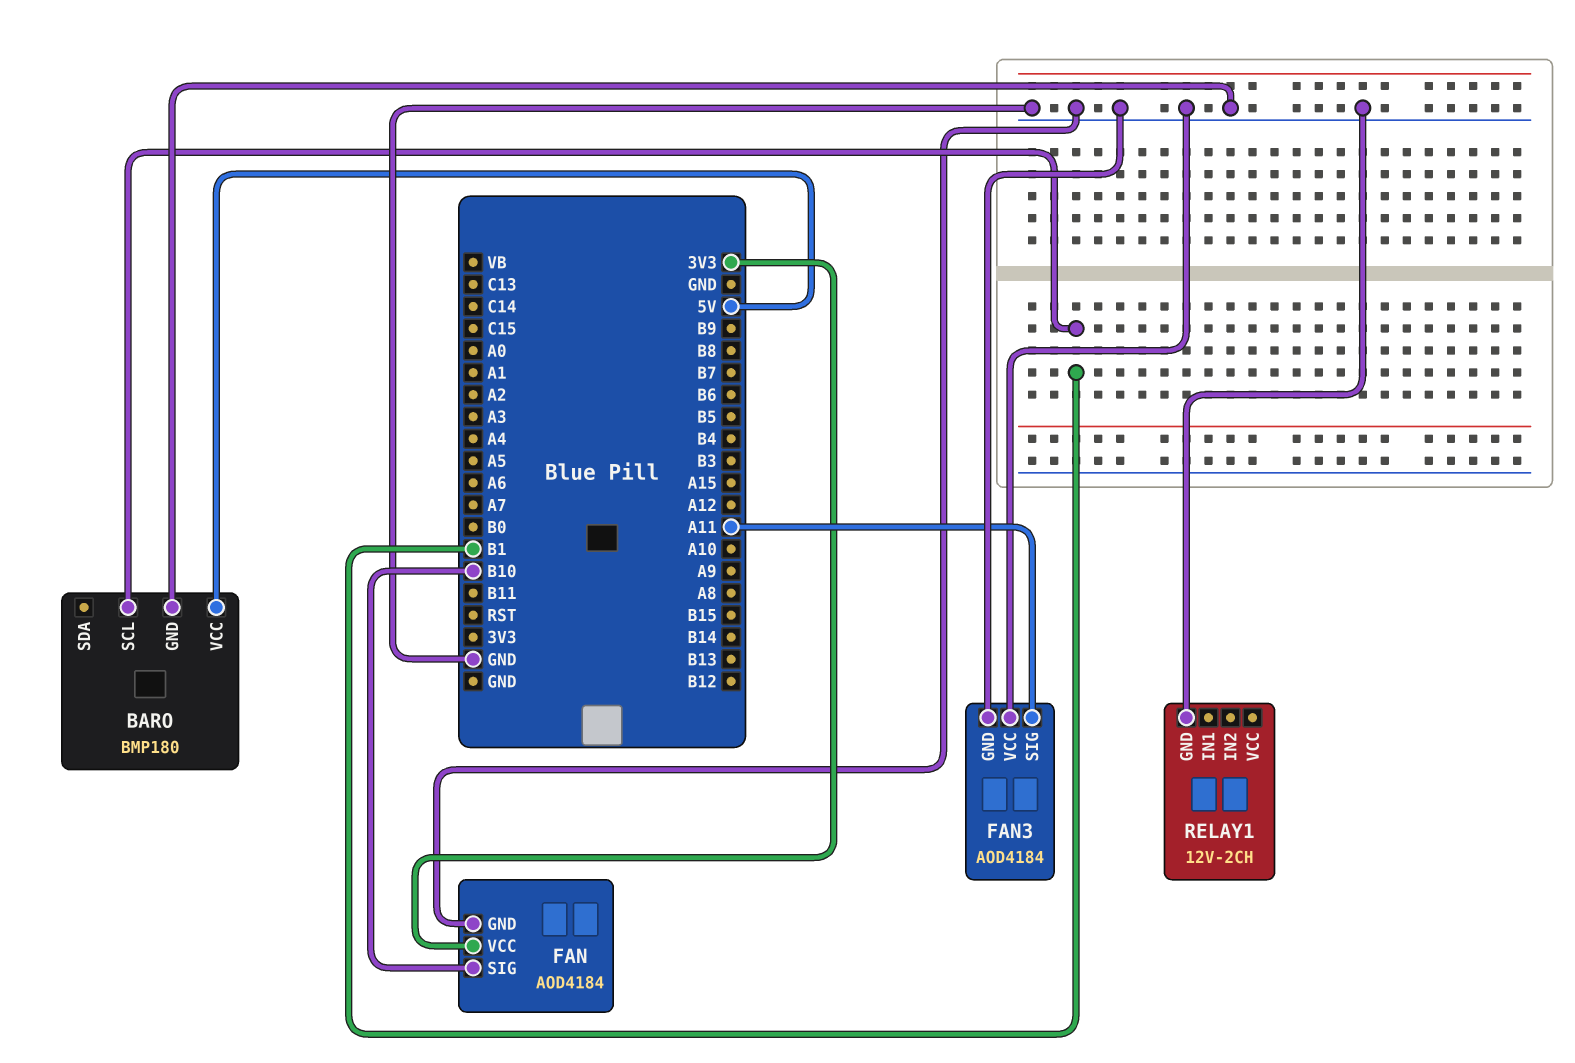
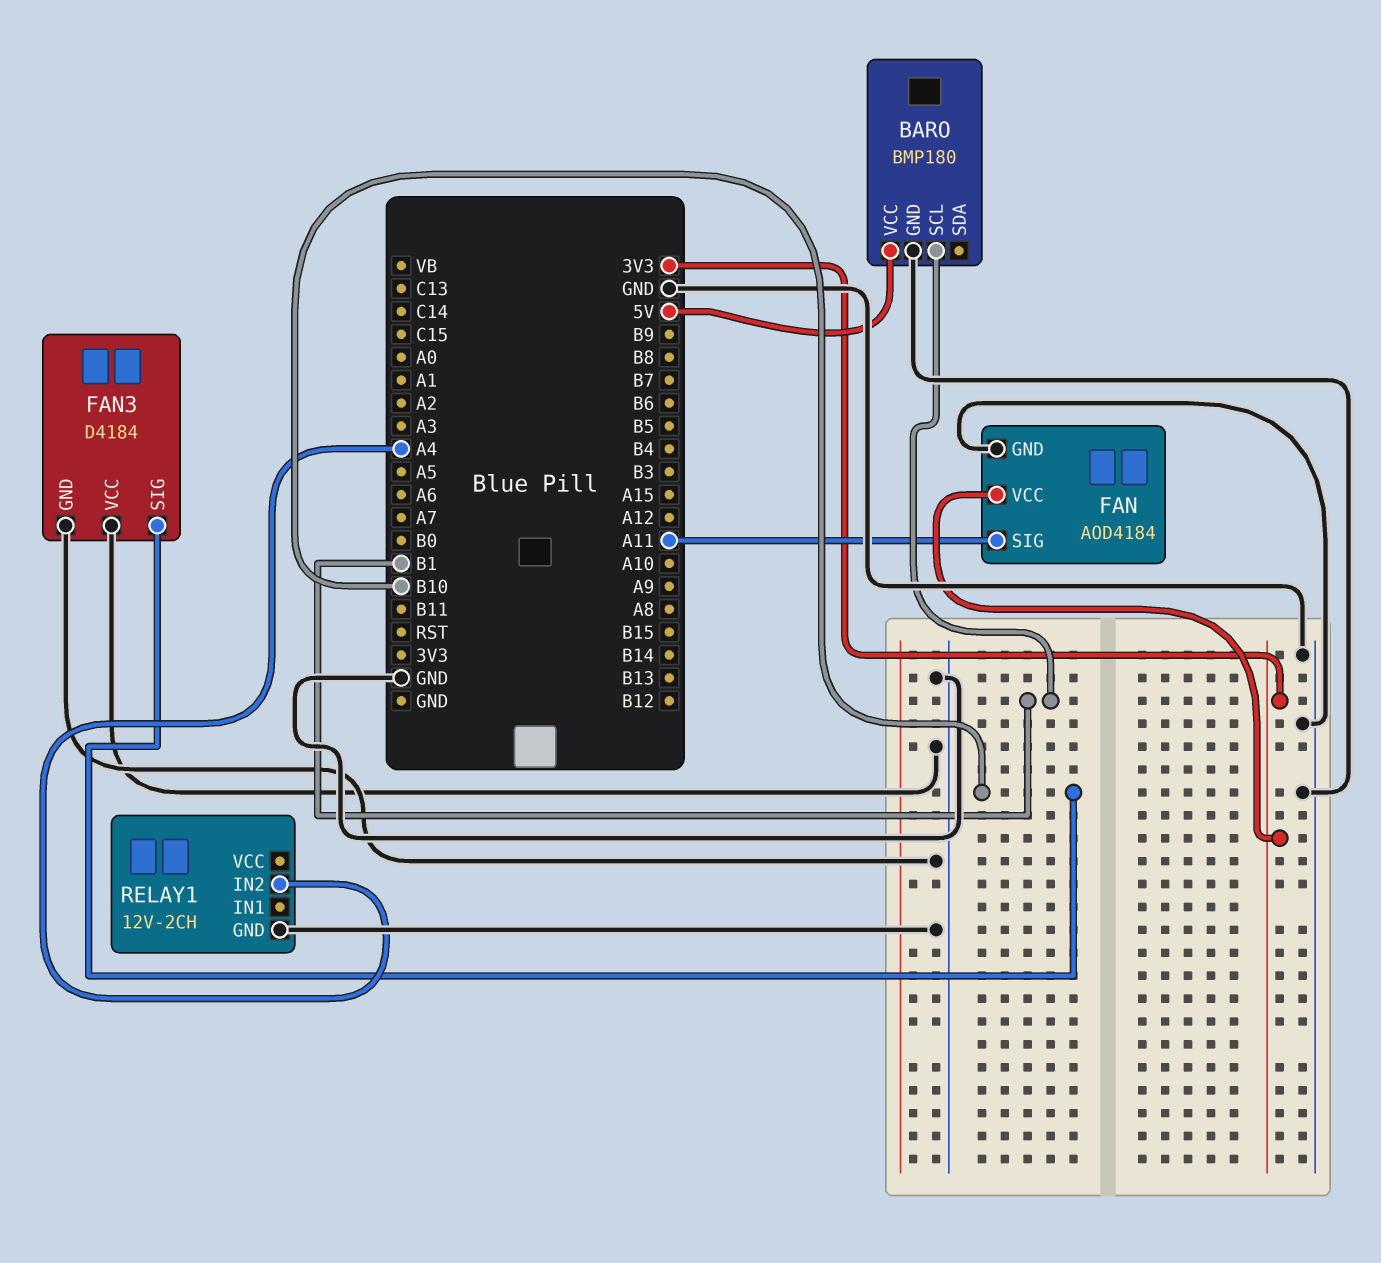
FAN pin SIG: B10 -> A11
FAN3: AOD4184 -> D4184
FAN3 pin SIG: A11 -> B10
RELAY1 pin IN2: none -> A4

